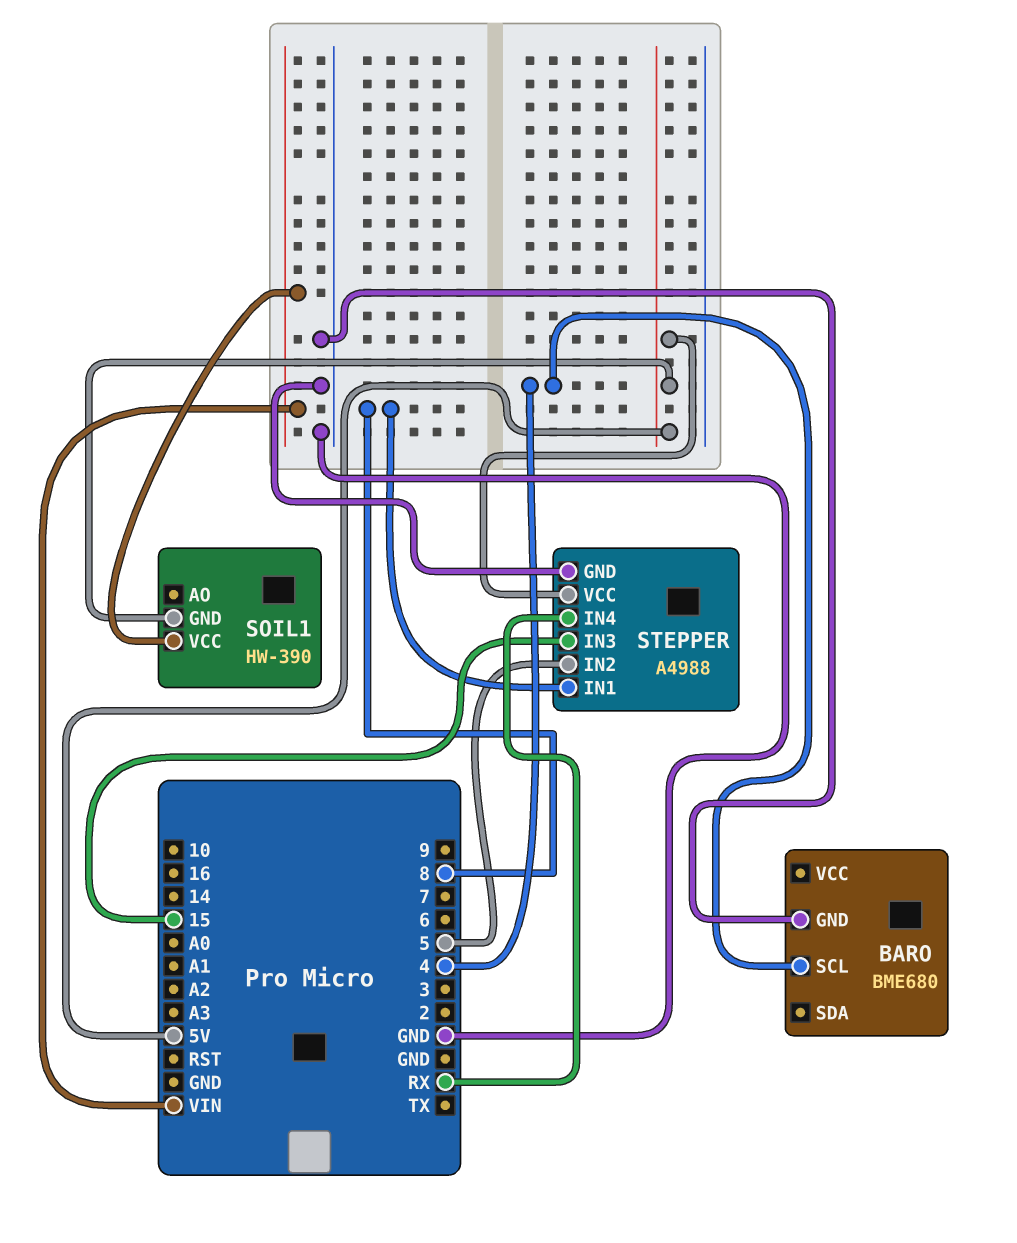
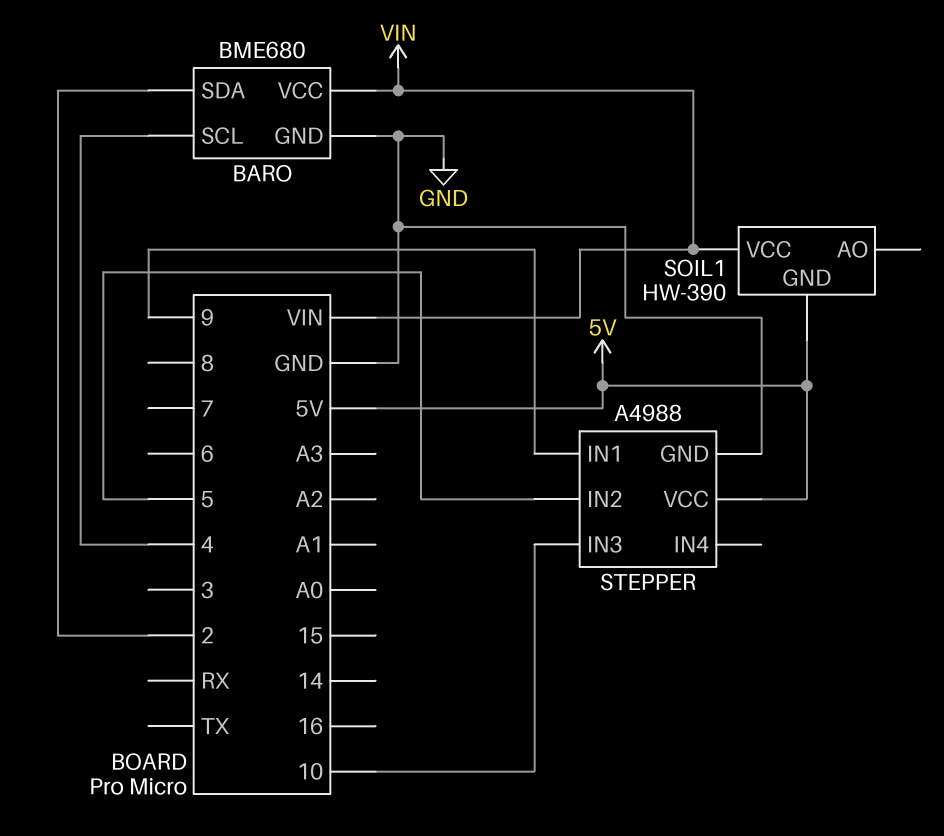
BARO pin SDA: none -> 2
BARO pin VCC: none -> VIN
STEPPER pin IN1: 8 -> 9
STEPPER pin IN3: 15 -> 10
STEPPER pin IN4: RX -> none

